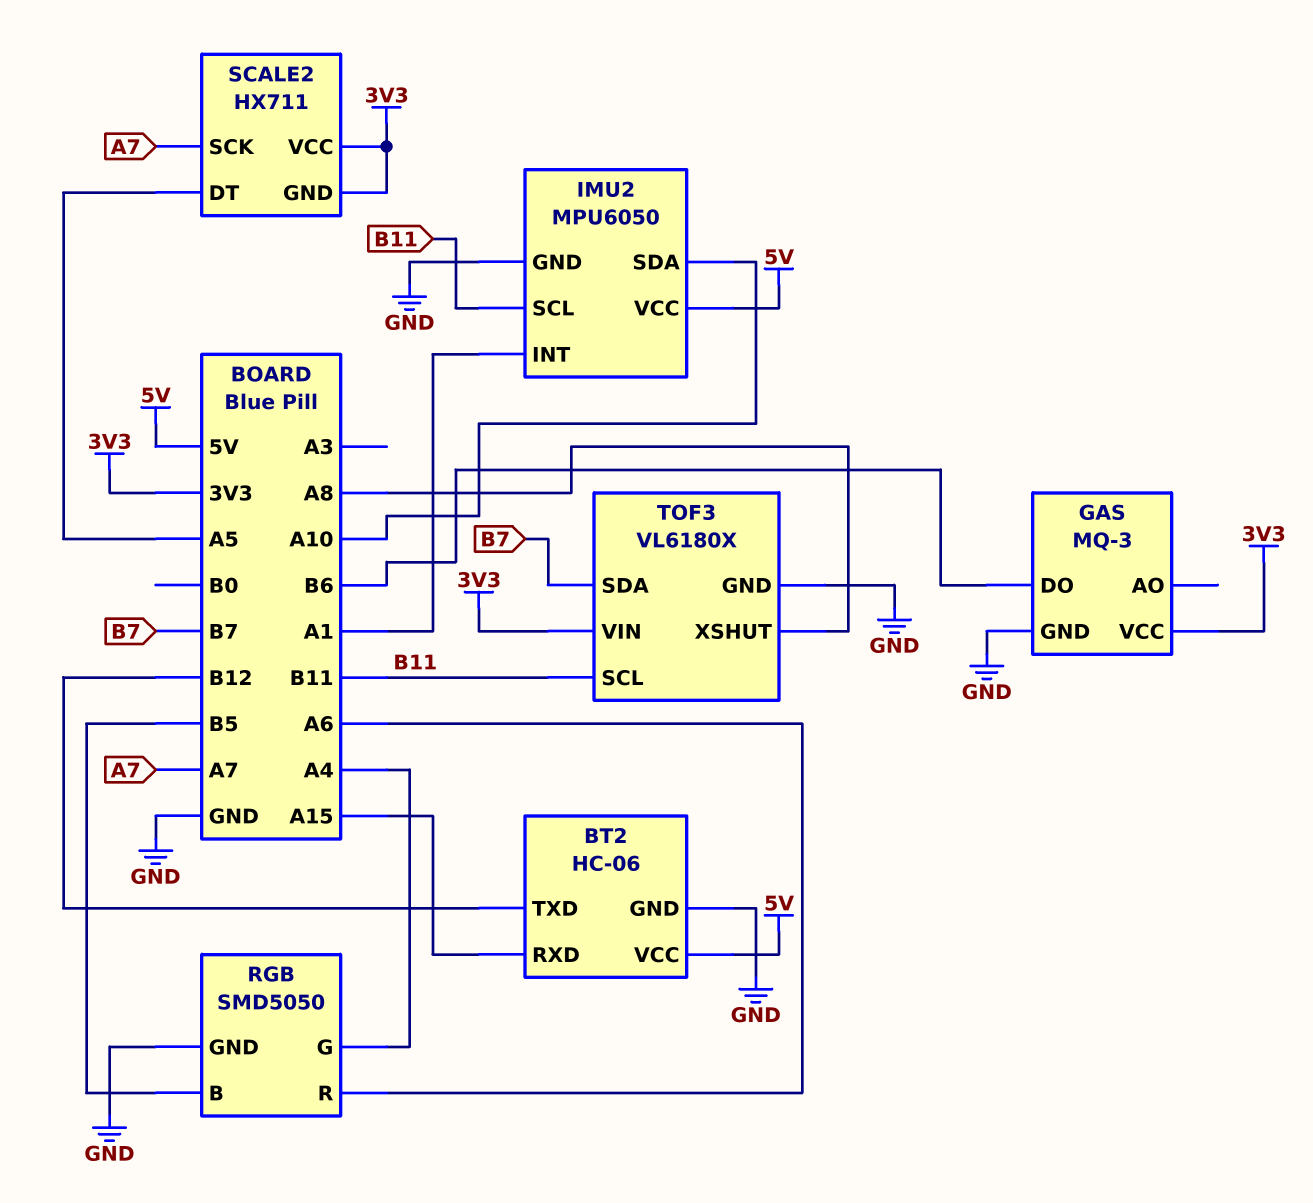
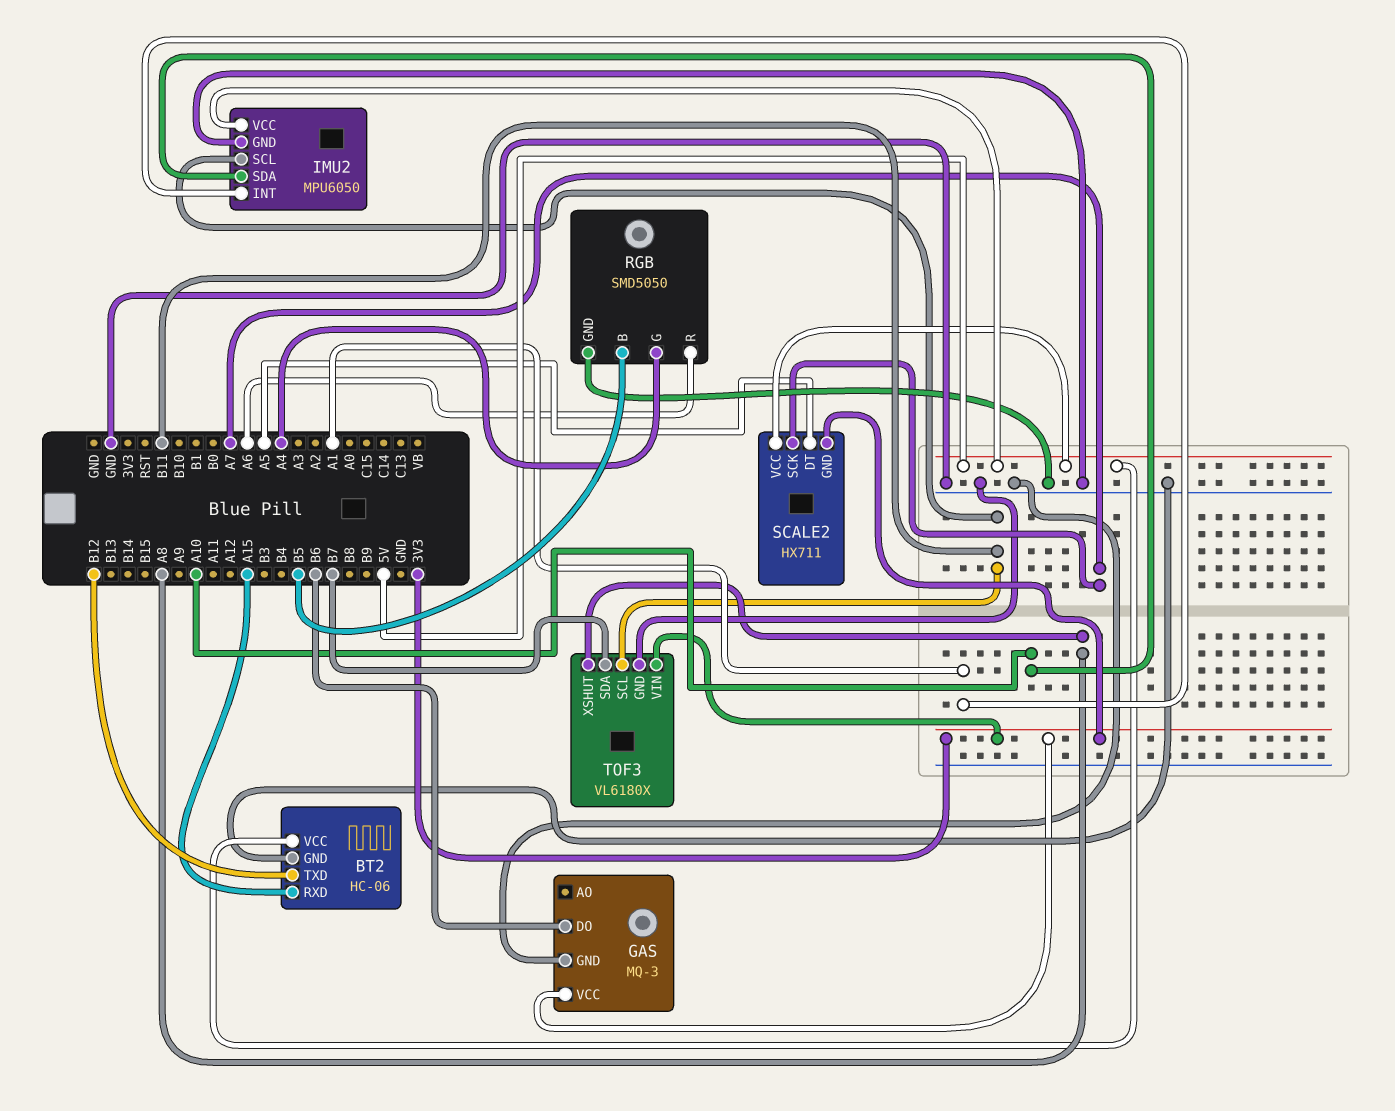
SCALE2 pin VCC: 3V3 -> 5V

